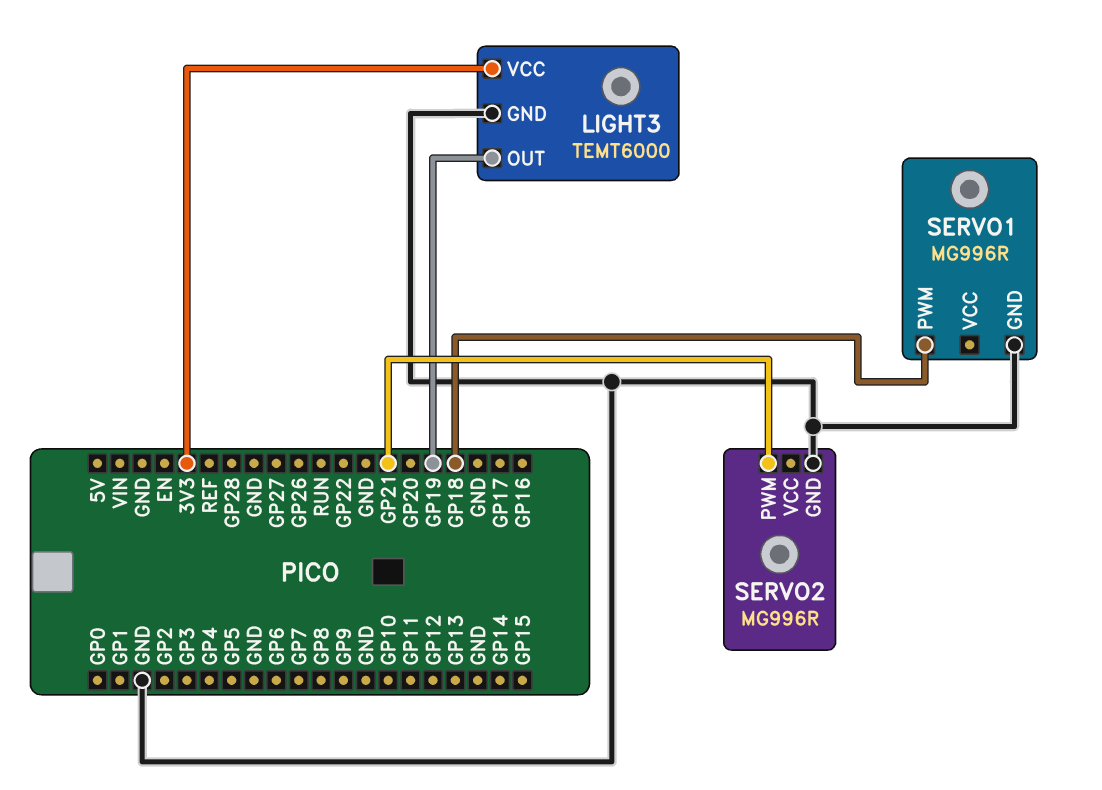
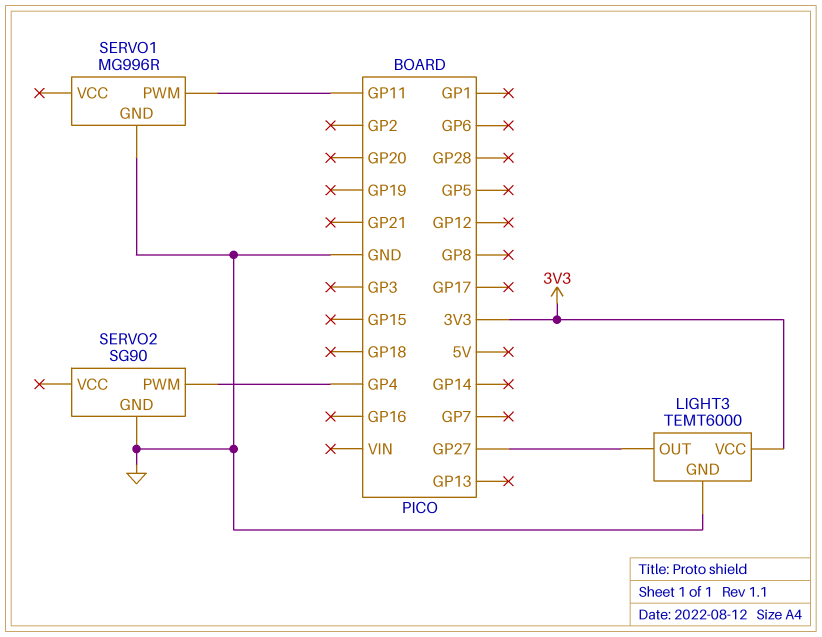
LIGHT3 pin OUT: GP19 -> GP27
SERVO1 pin PWM: GP18 -> GP11
SERVO2: MG996R -> SG90
SERVO2 pin PWM: GP21 -> GP4

